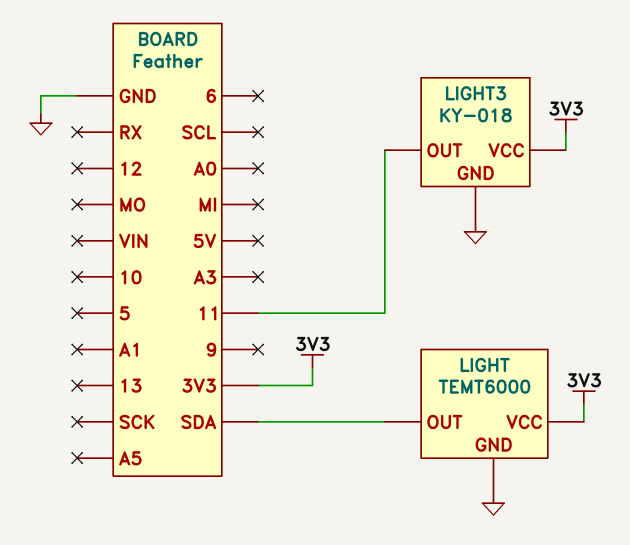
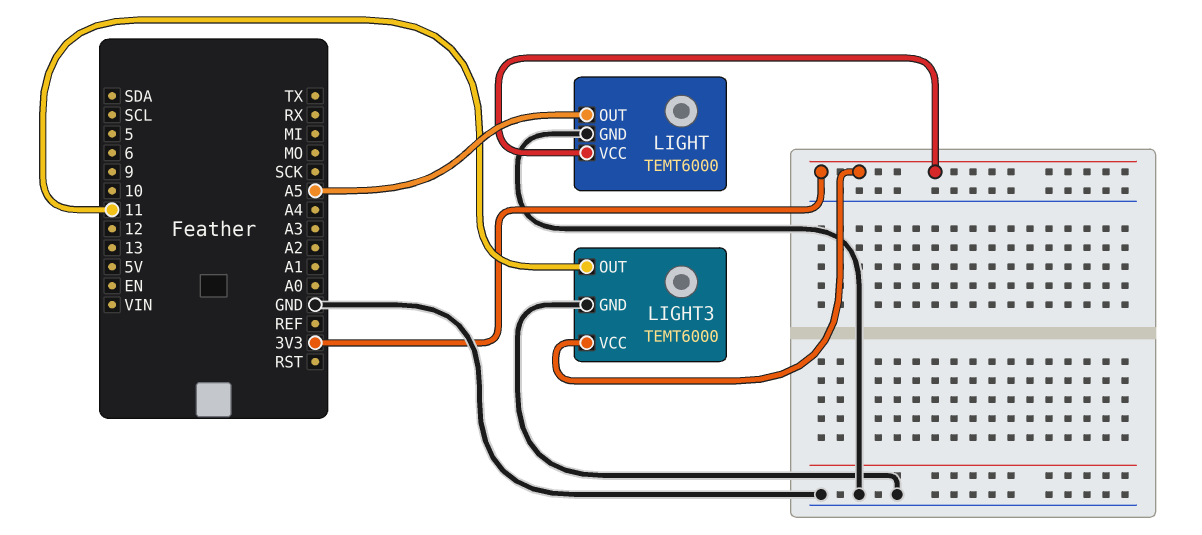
LIGHT pin OUT: SDA -> A5
LIGHT3: KY-018 -> TEMT6000

